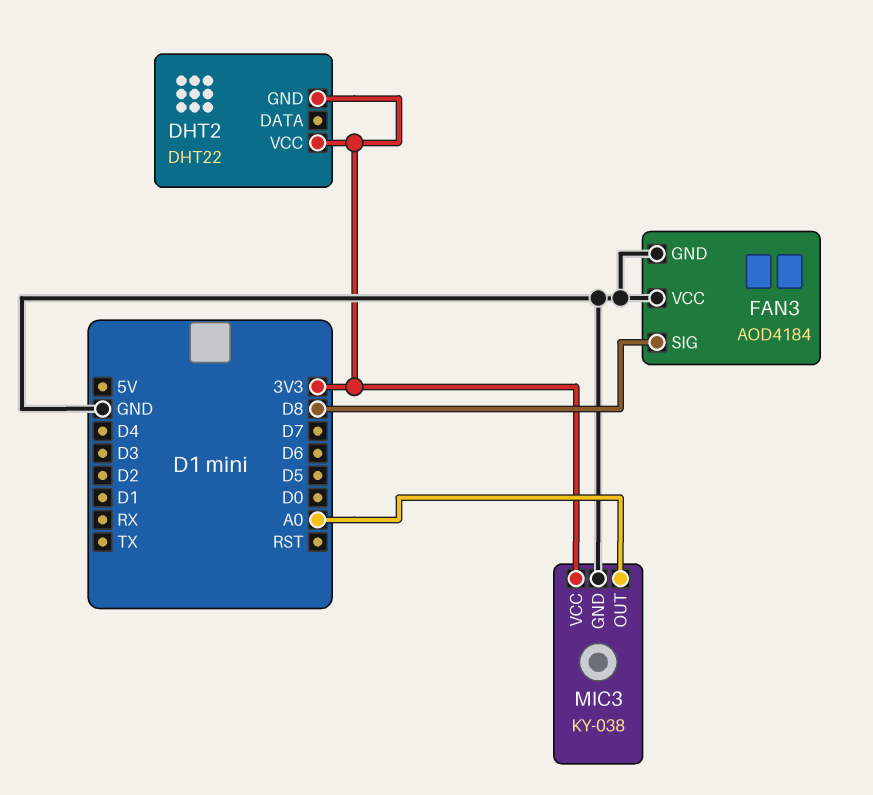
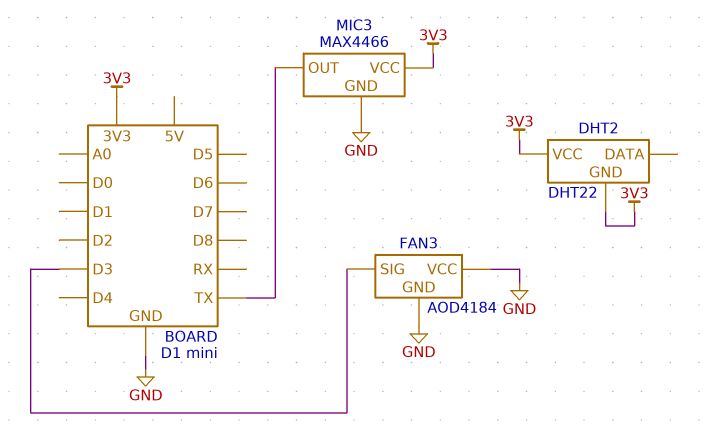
FAN3 pin SIG: D8 -> D3
MIC3: KY-038 -> MAX4466
MIC3 pin OUT: A0 -> TX

